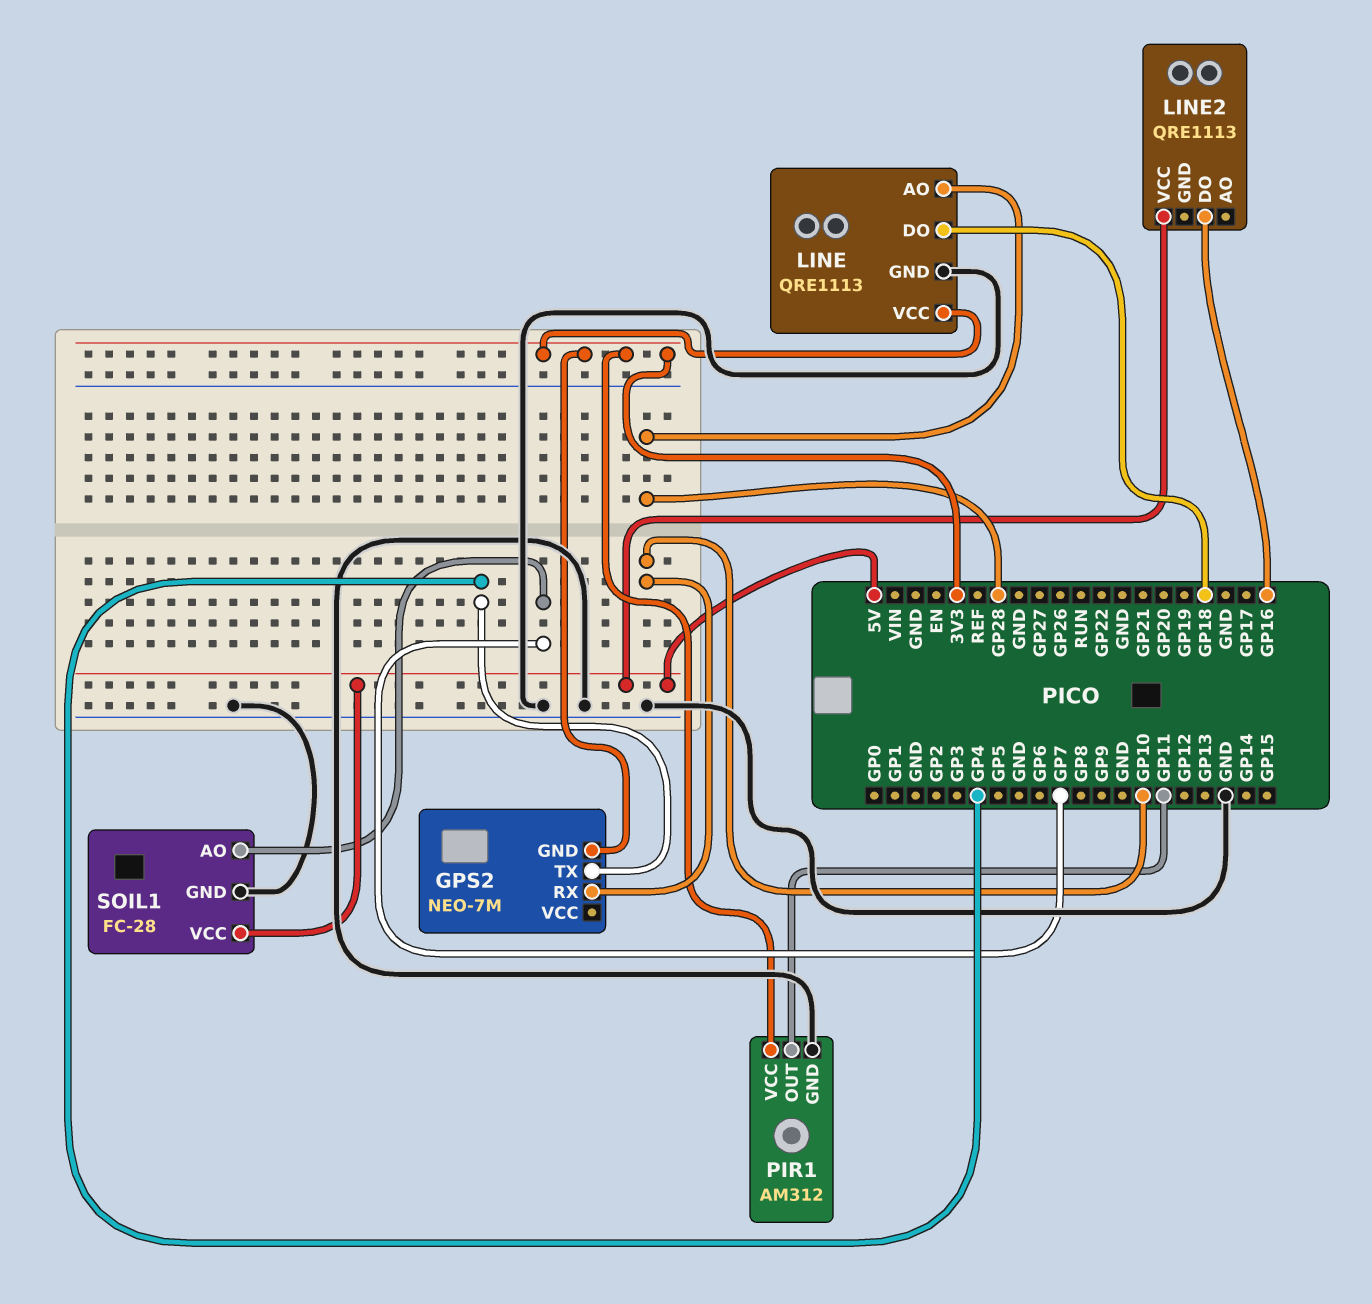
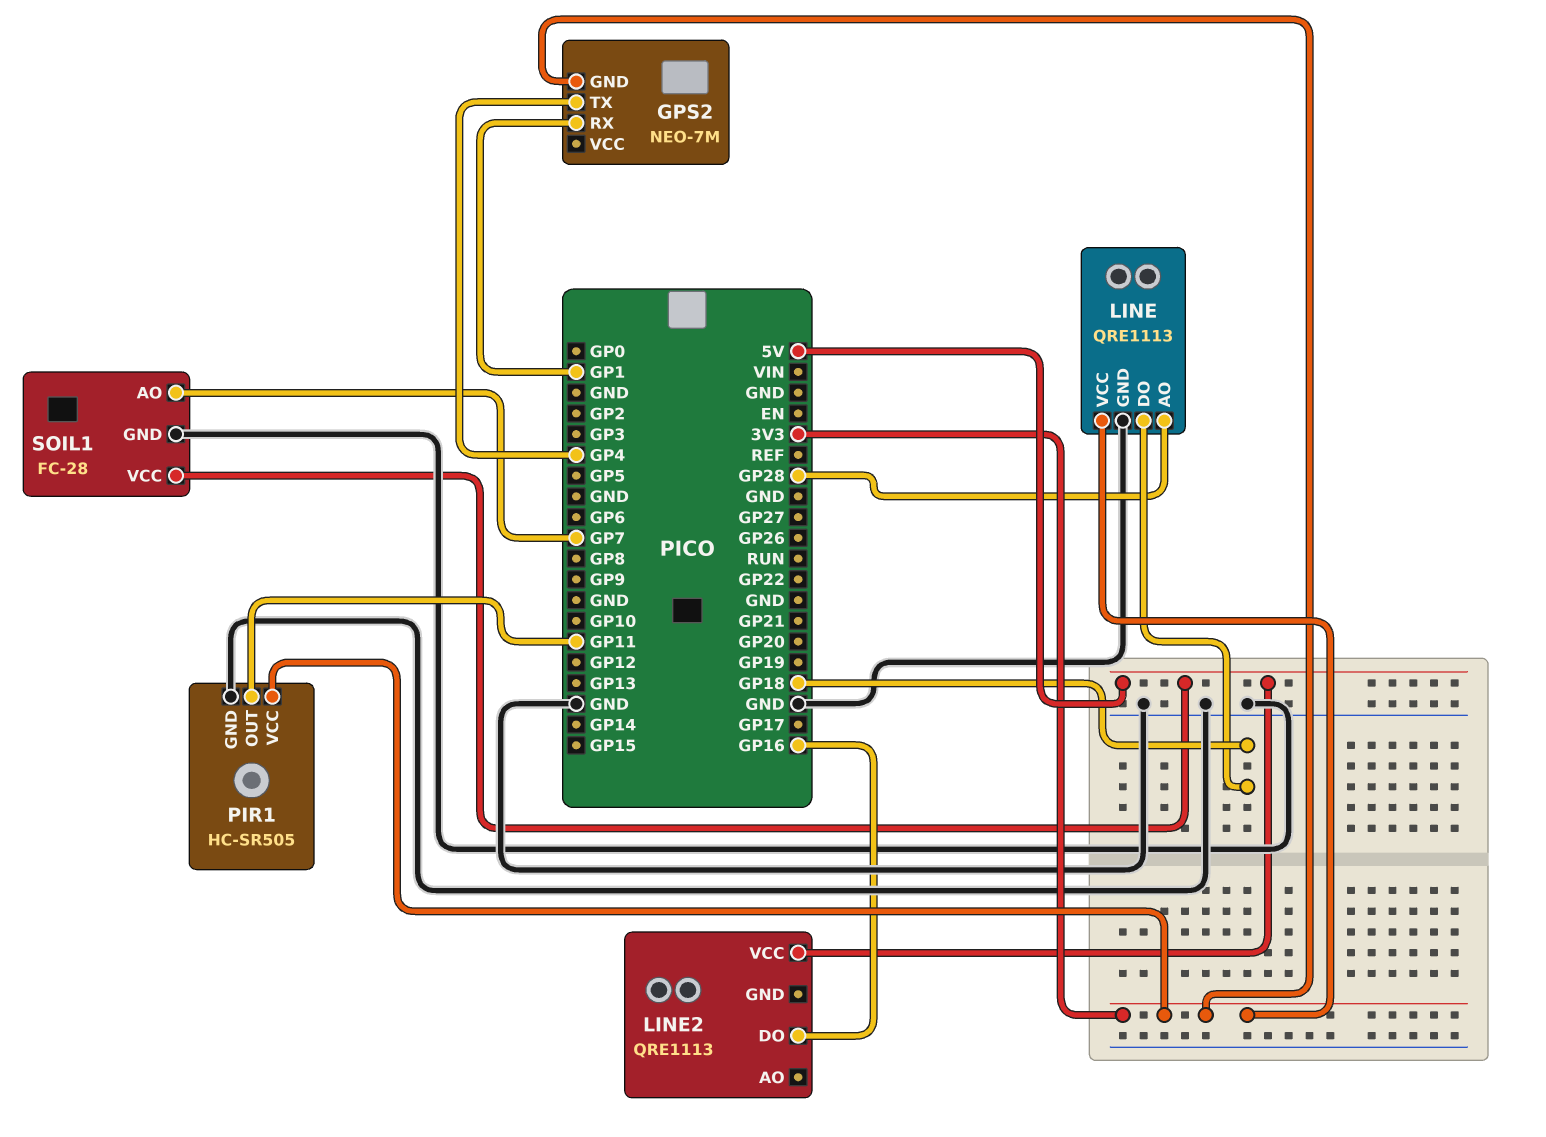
GPS2 pin RX: GP10 -> GP1
PIR1: AM312 -> HC-SR505

